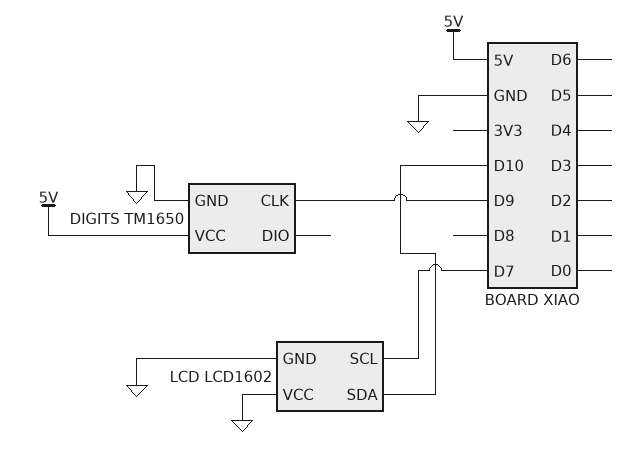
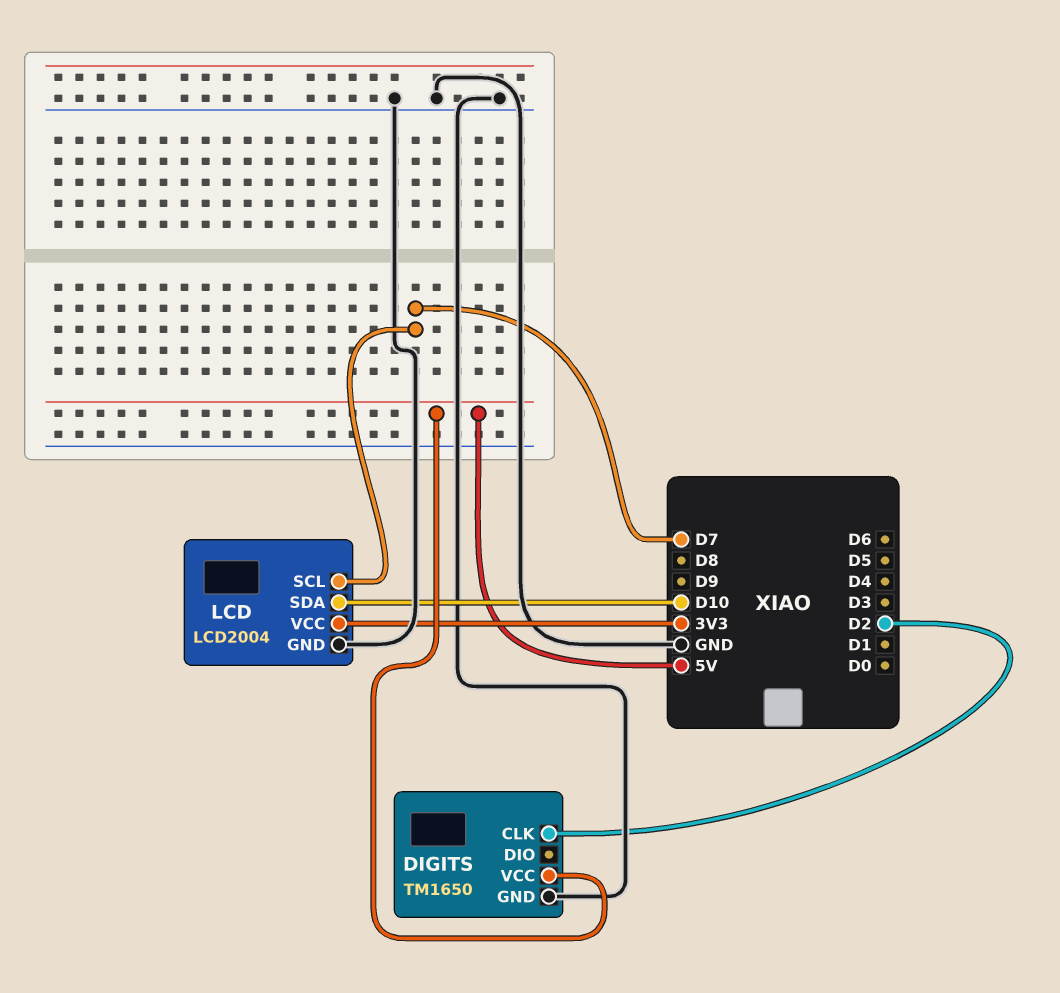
DIGITS pin CLK: D9 -> D2
LCD: LCD1602 -> LCD2004
LCD pin VCC: GND -> 3V3

